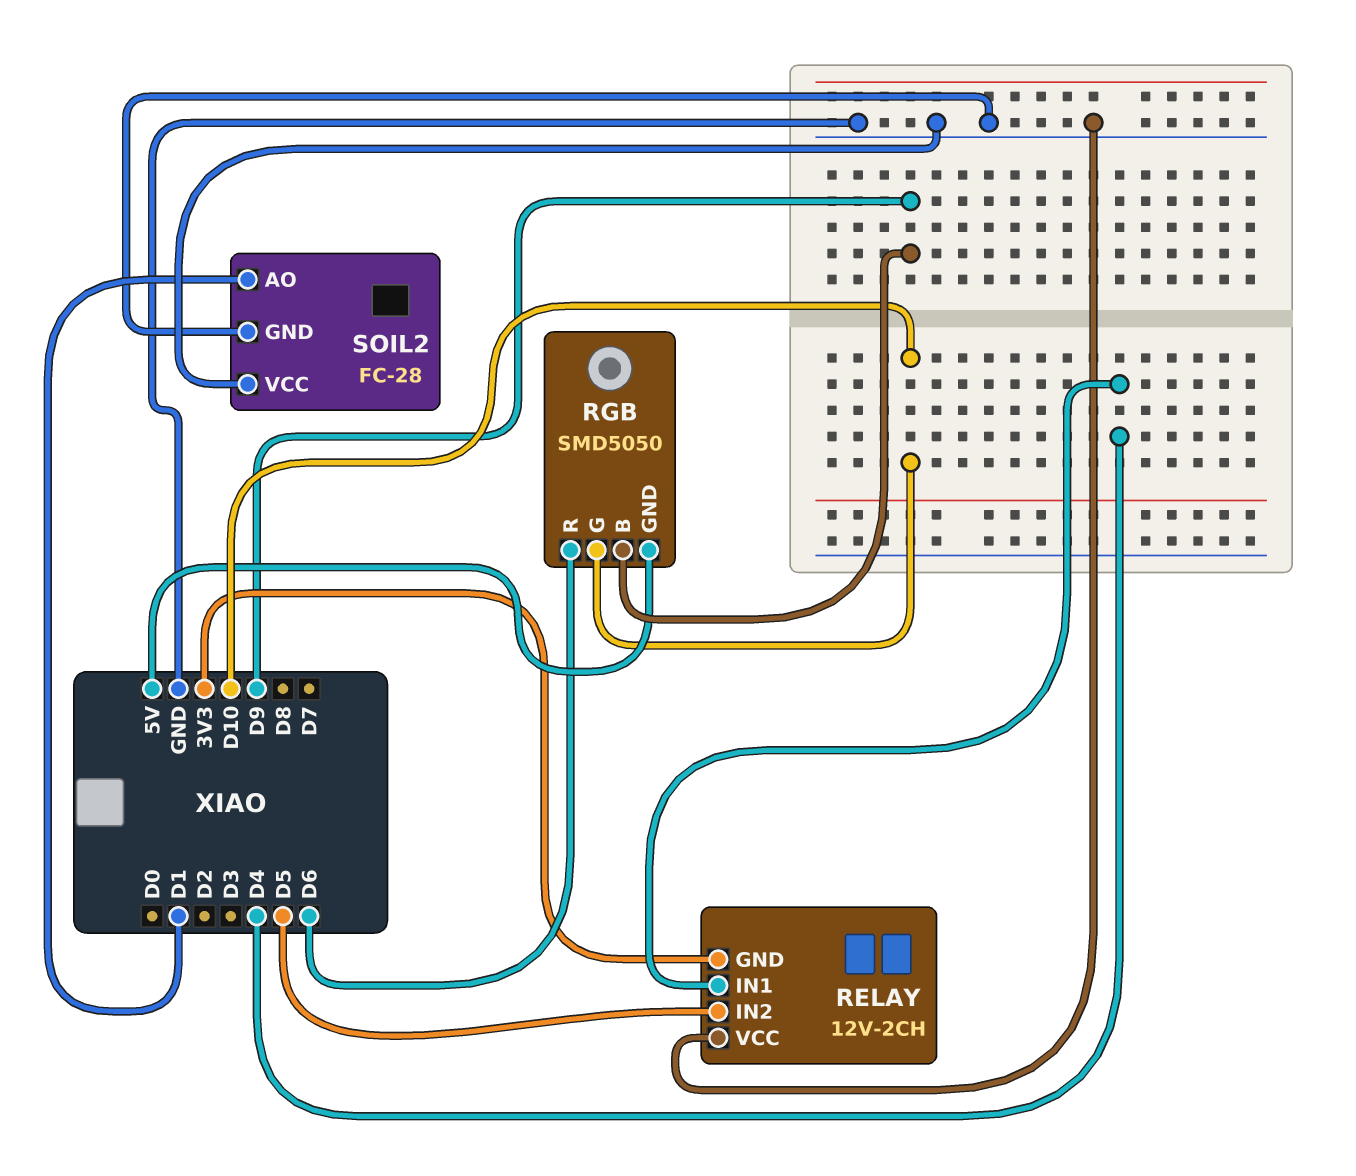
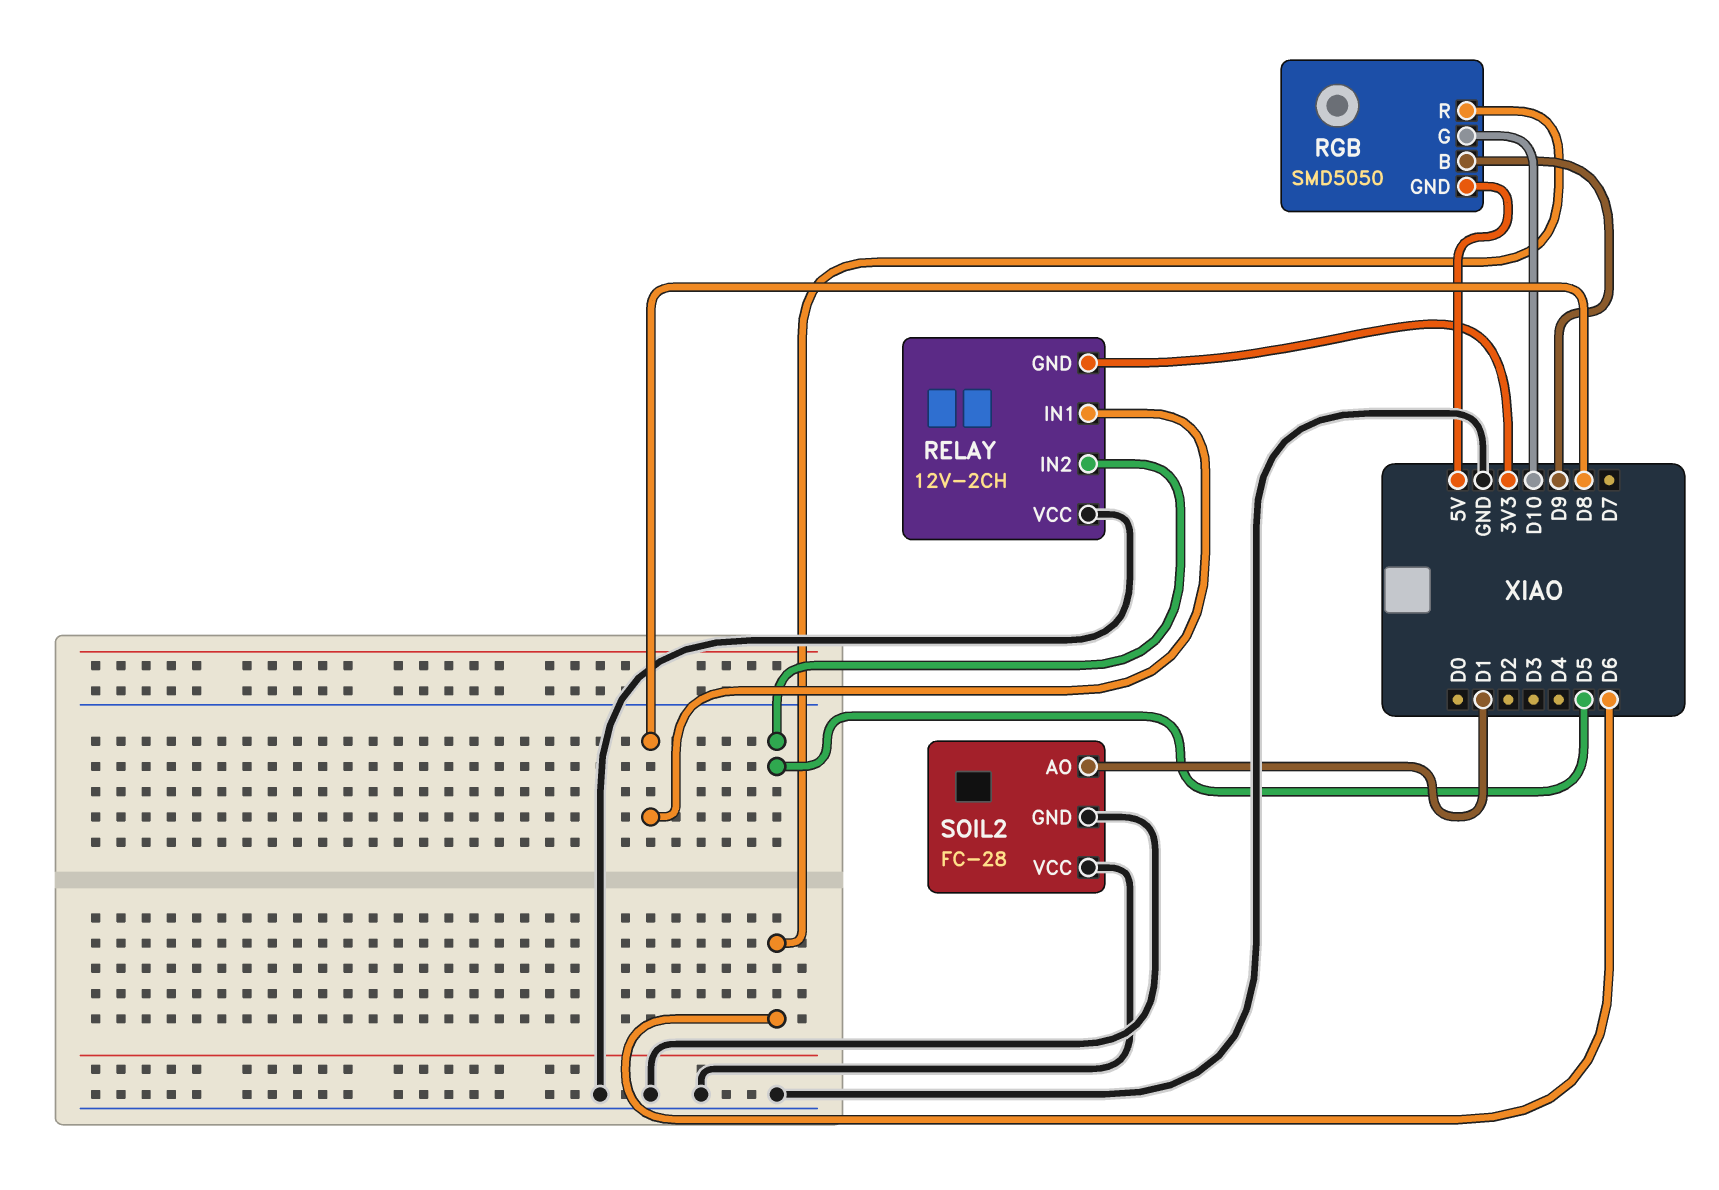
RELAY pin IN1: D4 -> D8

